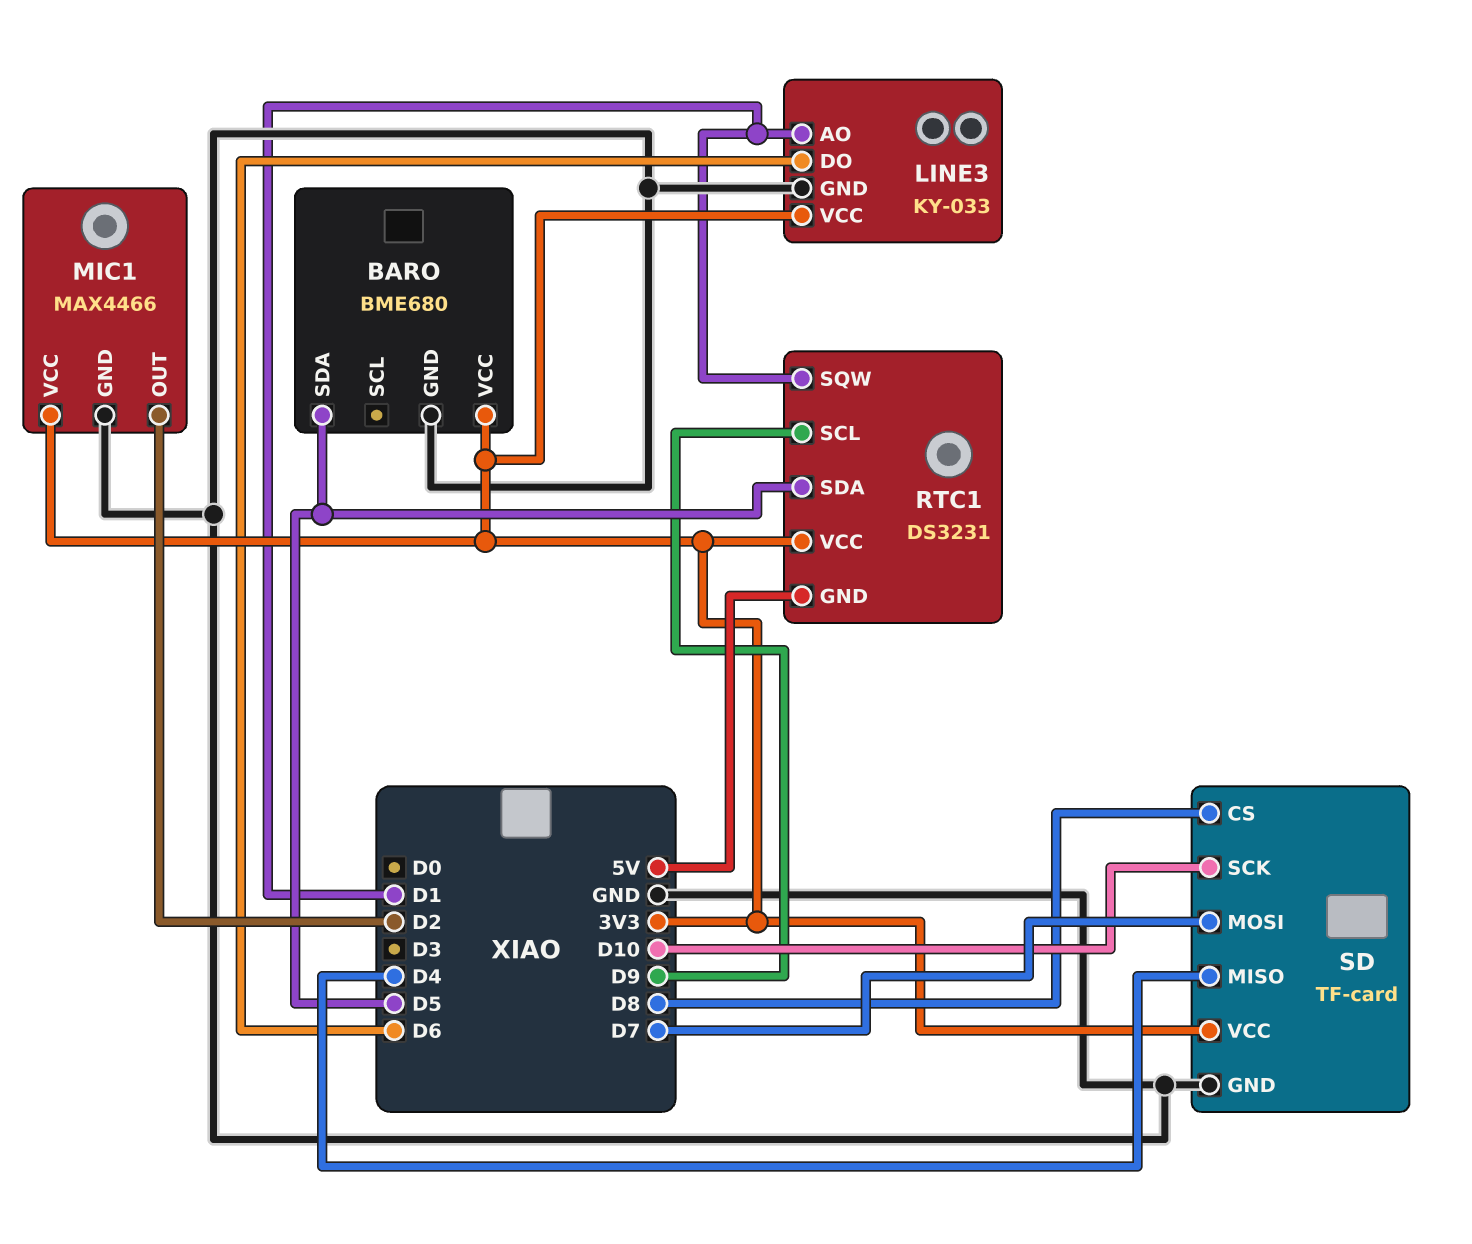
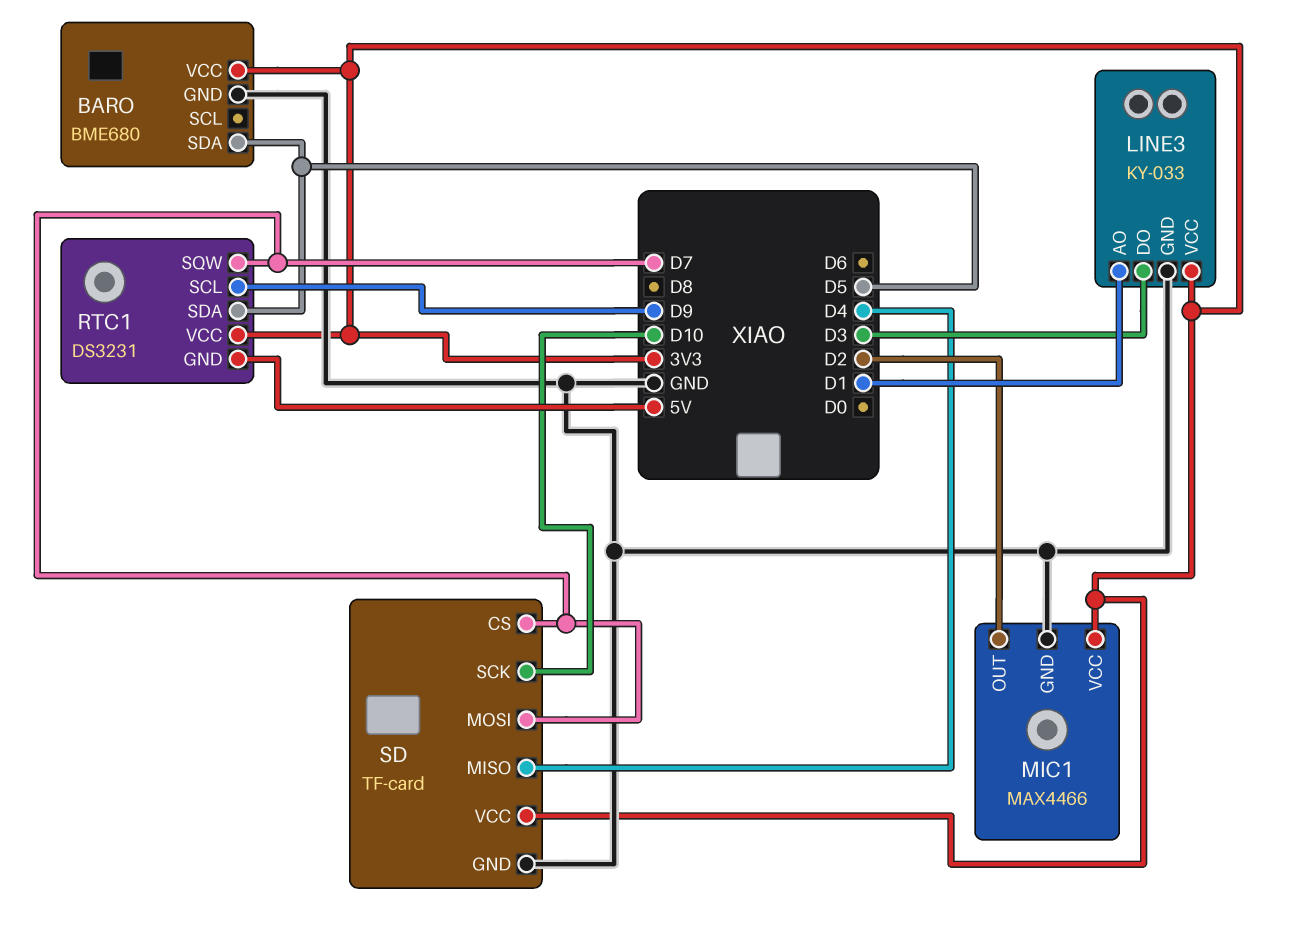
LINE3 pin DO: D6 -> D3
RTC1 pin SQW: D1 -> D7
SD pin CS: D8 -> D7

